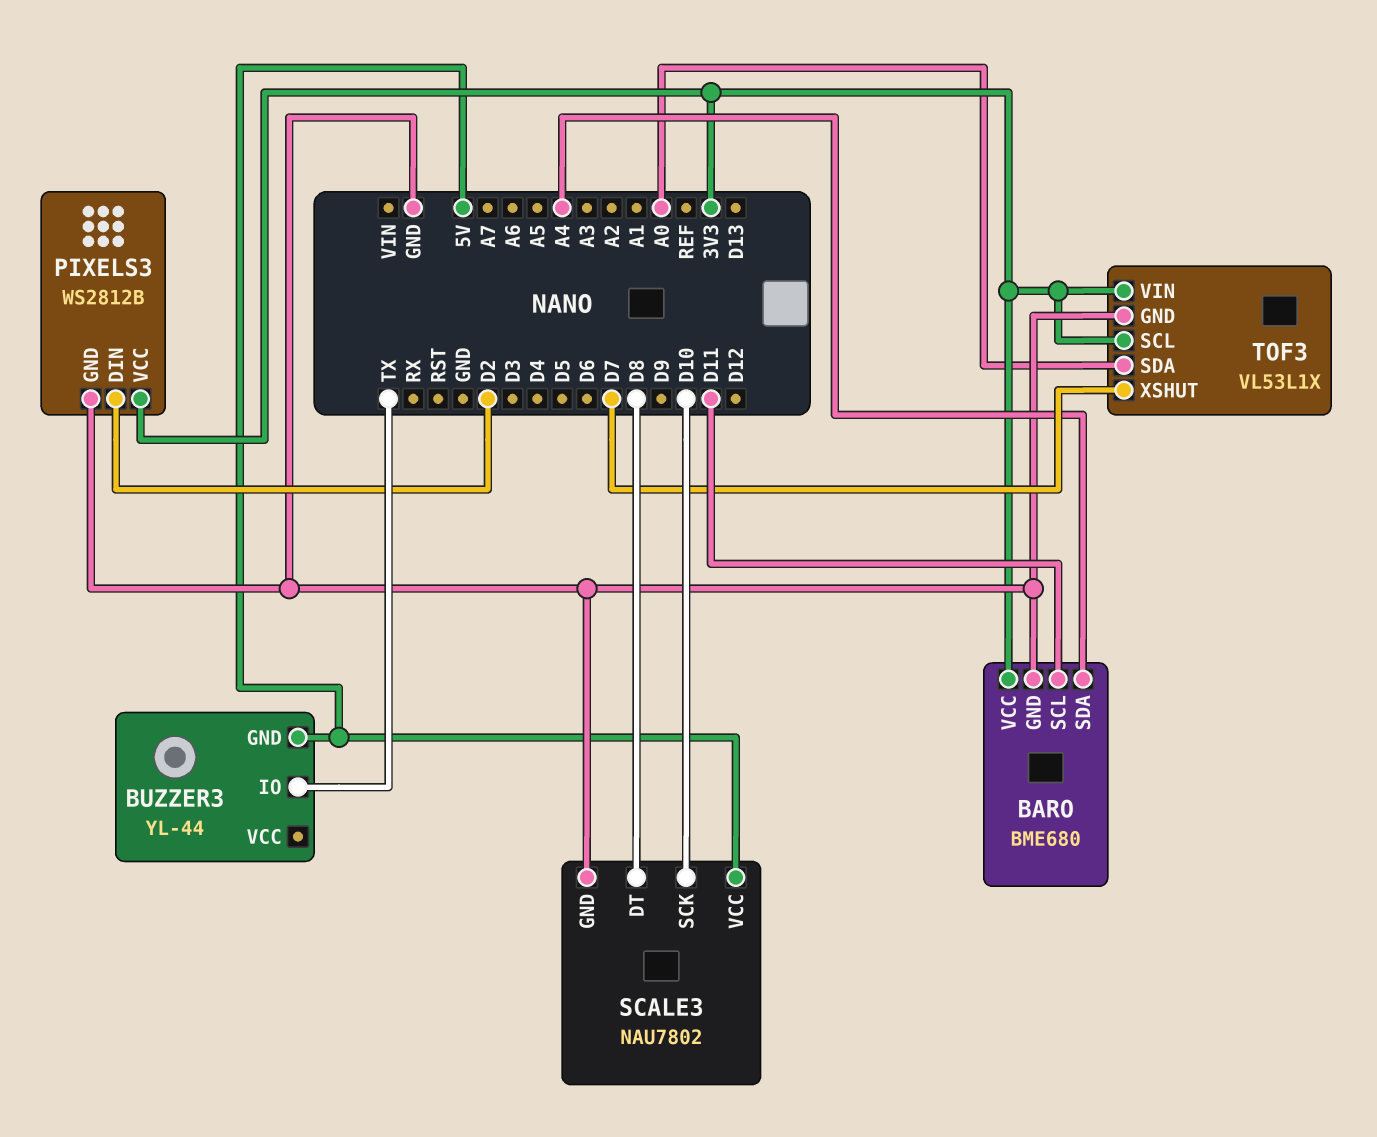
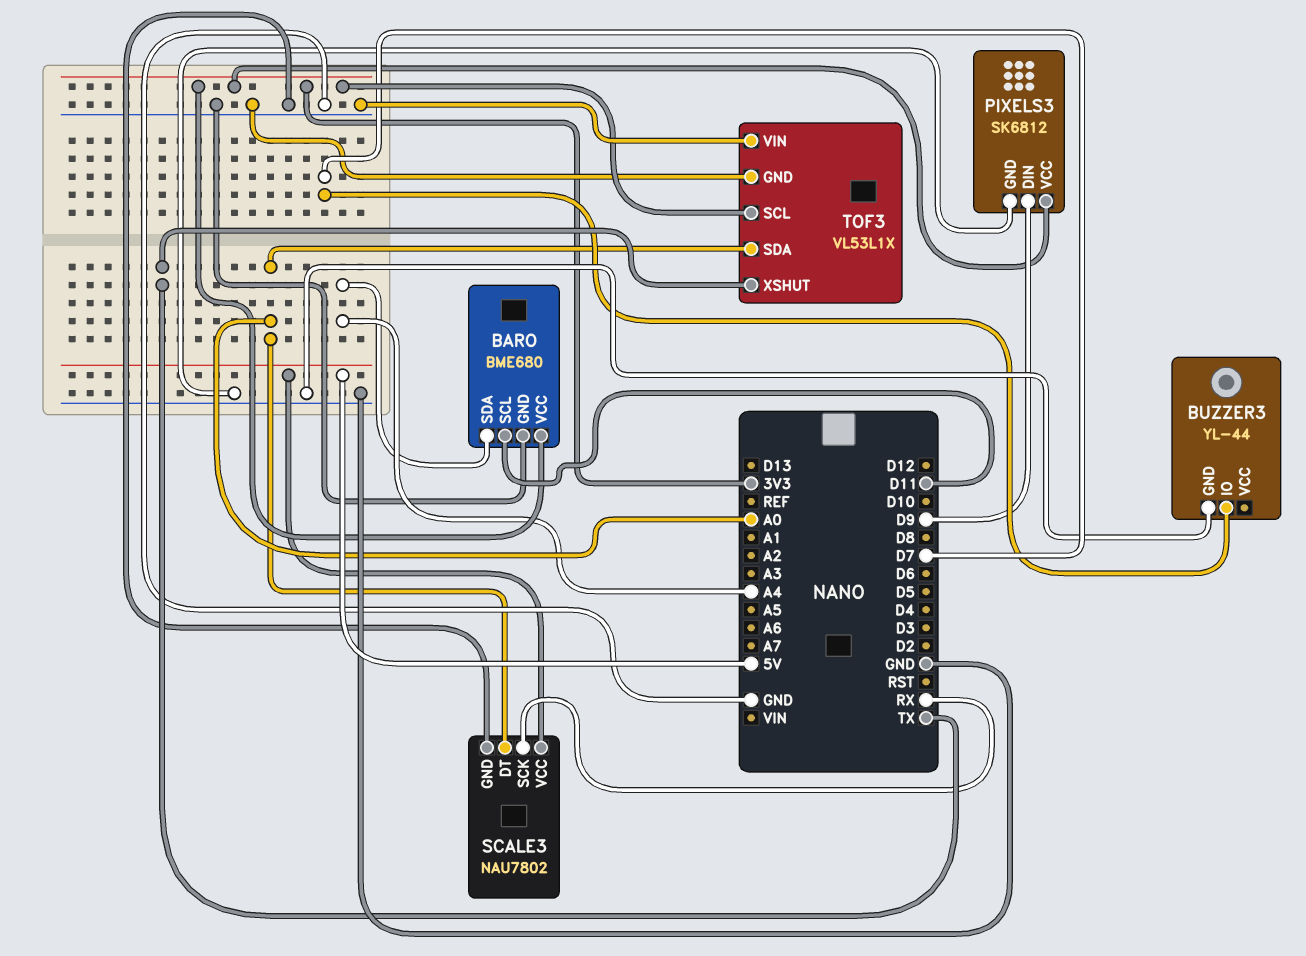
BUZZER3 pin GND: 5V -> GND
BUZZER3 pin IO: TX -> D7
PIXELS3: WS2812B -> SK6812
PIXELS3 pin DIN: D2 -> D9
SCALE3 pin DT: D8 -> A0
SCALE3 pin SCK: D10 -> RX
TOF3 pin VIN: 3V3 -> GND
TOF3 pin XSHUT: D7 -> TX

